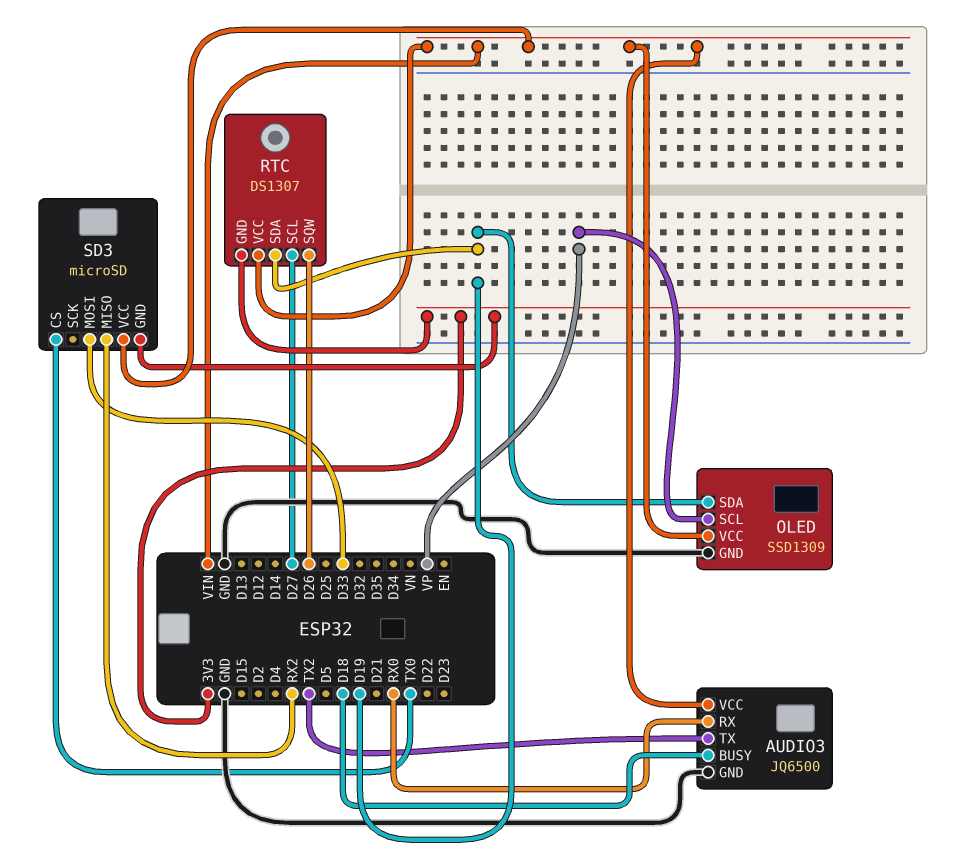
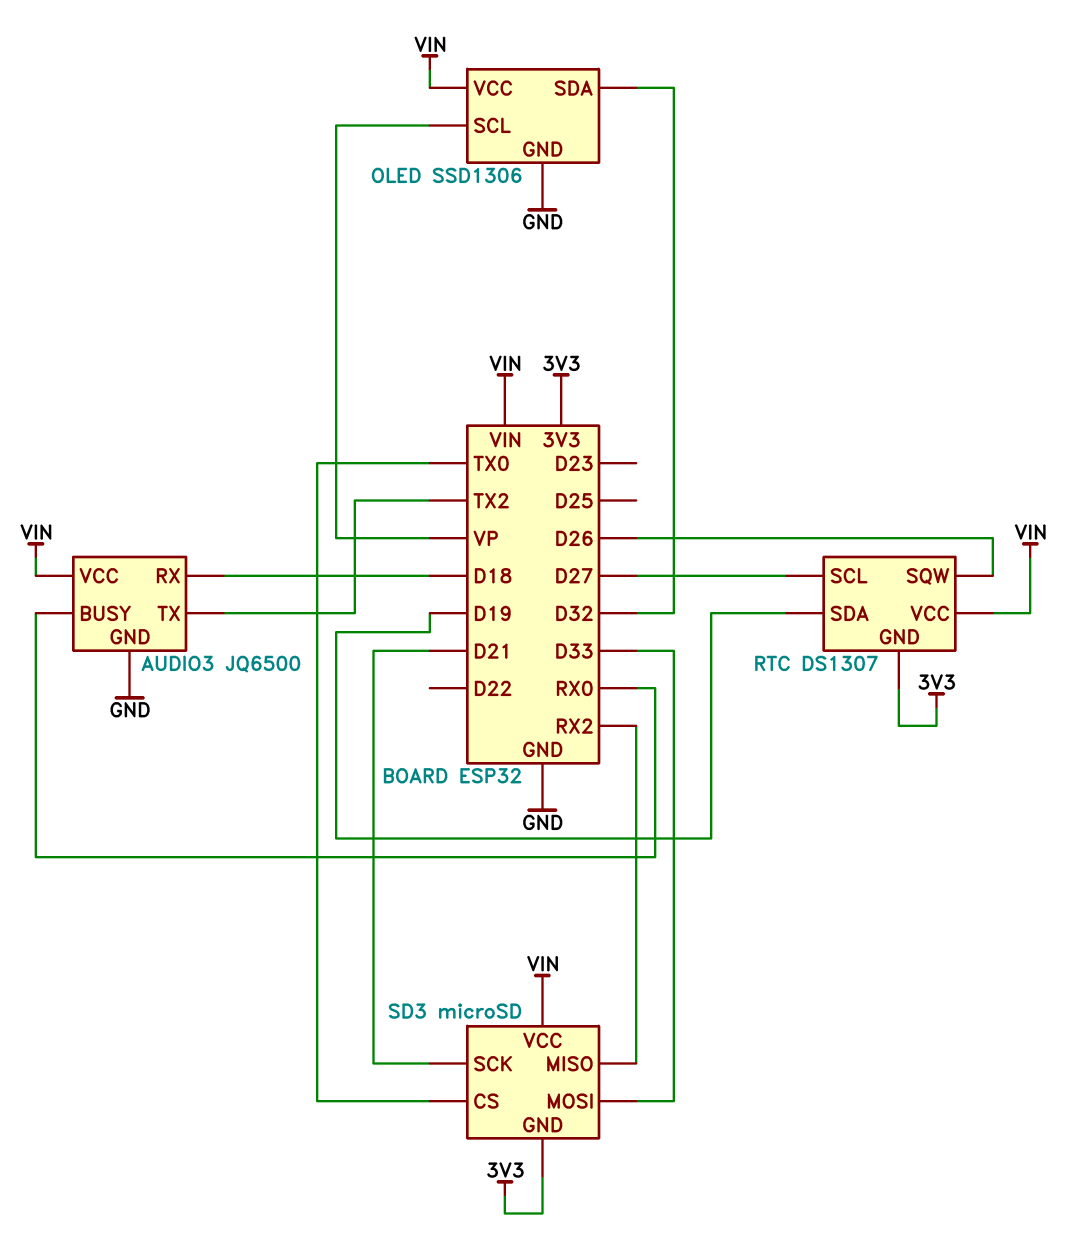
AUDIO3 pin BUSY: D18 -> RX0
AUDIO3 pin RX: RX0 -> D18
OLED: SSD1309 -> SSD1306
OLED pin SDA: D19 -> D32
SD3 pin SCK: none -> D21

